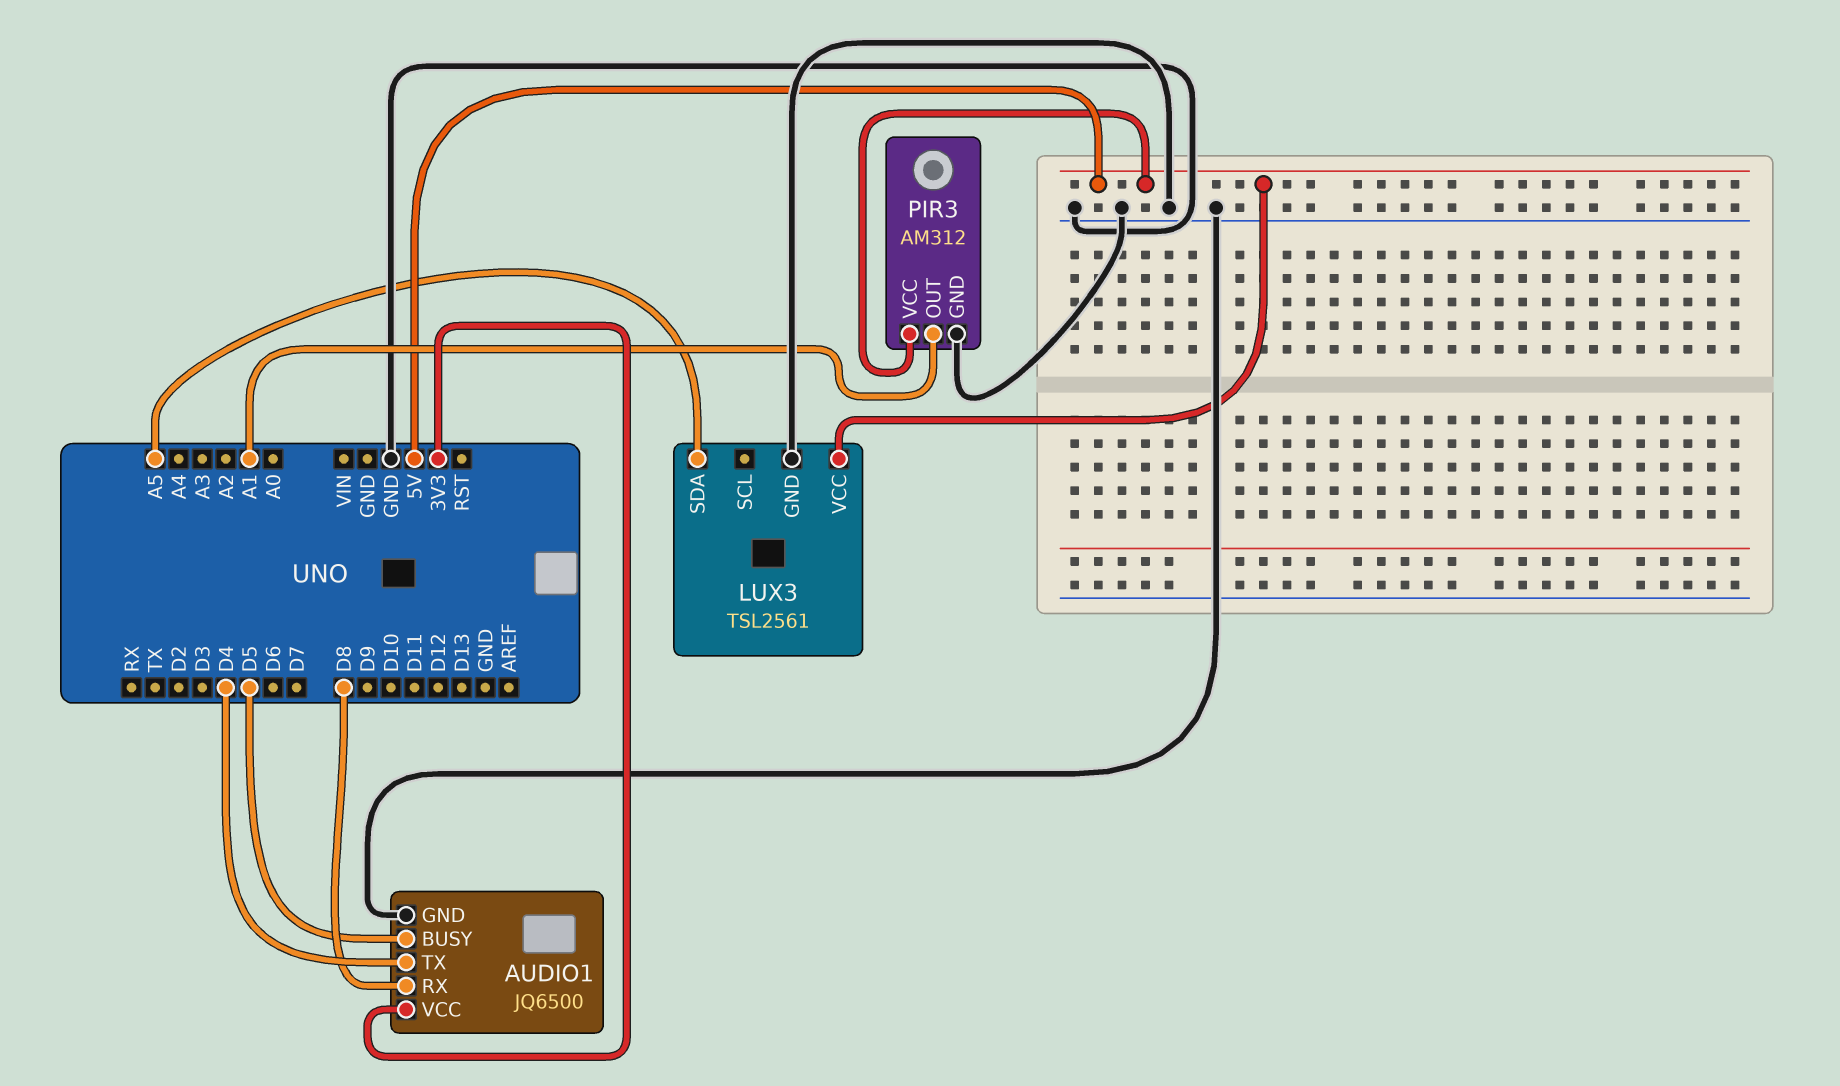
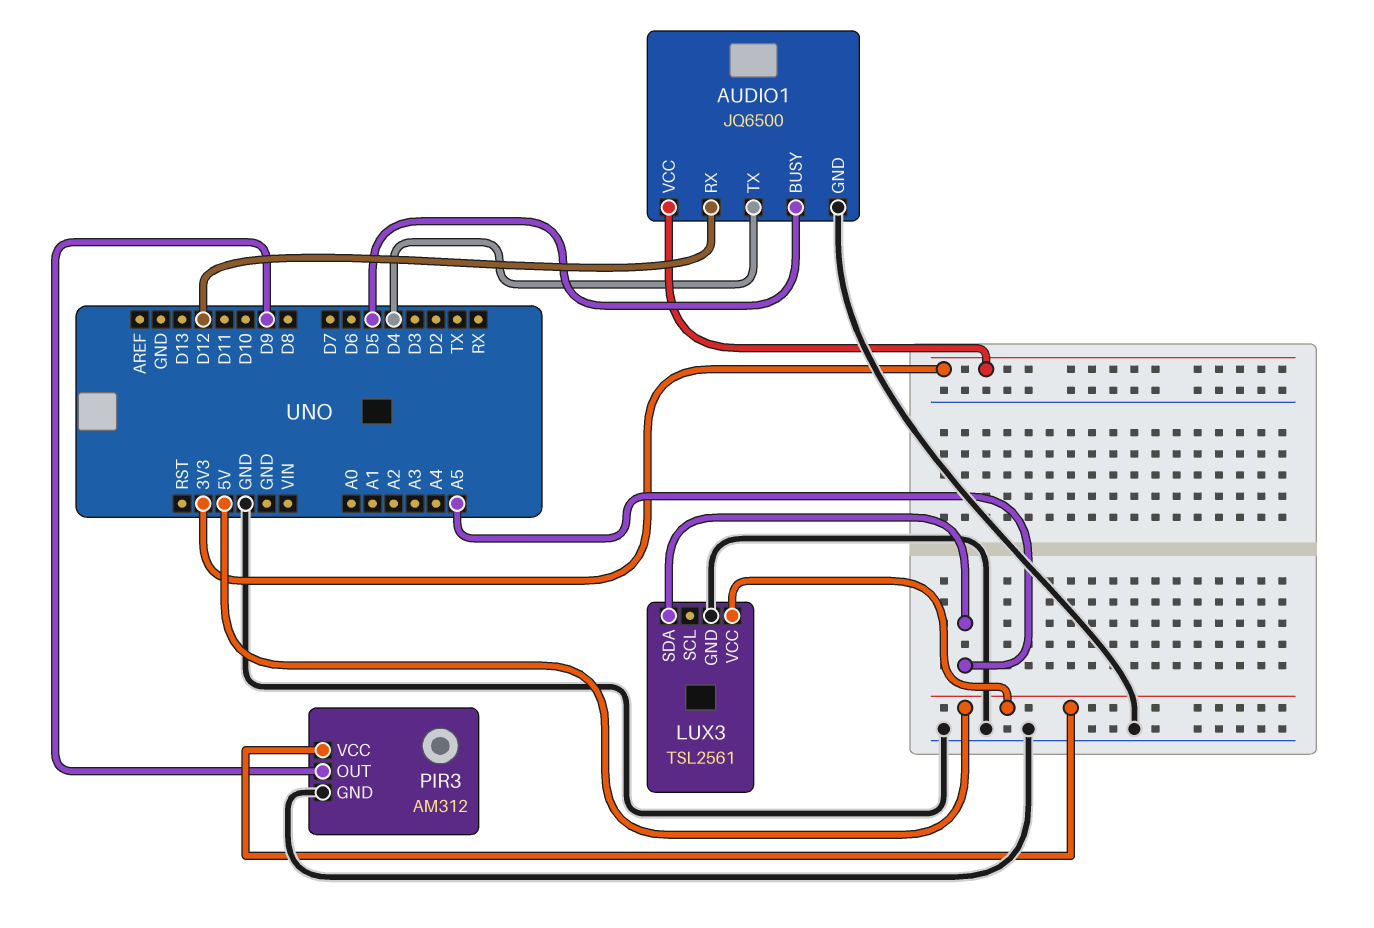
AUDIO1 pin RX: D8 -> D12
PIR3 pin OUT: A1 -> D9

